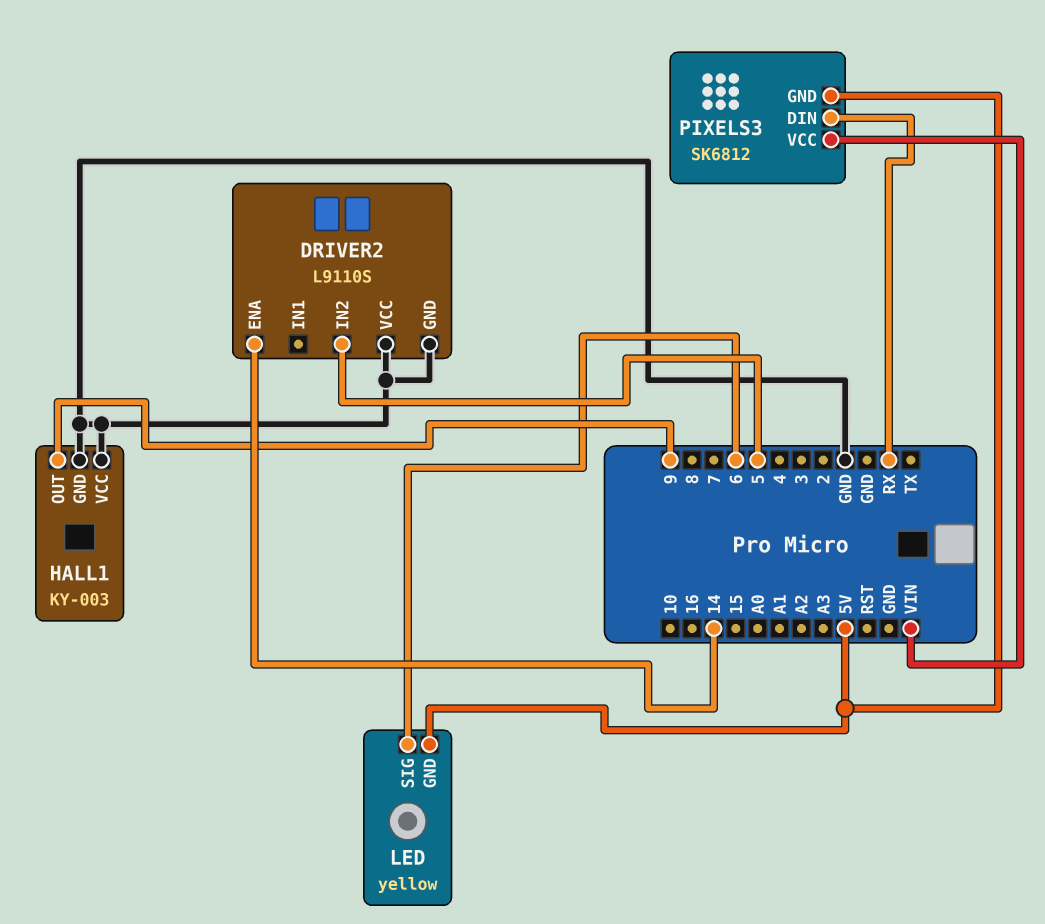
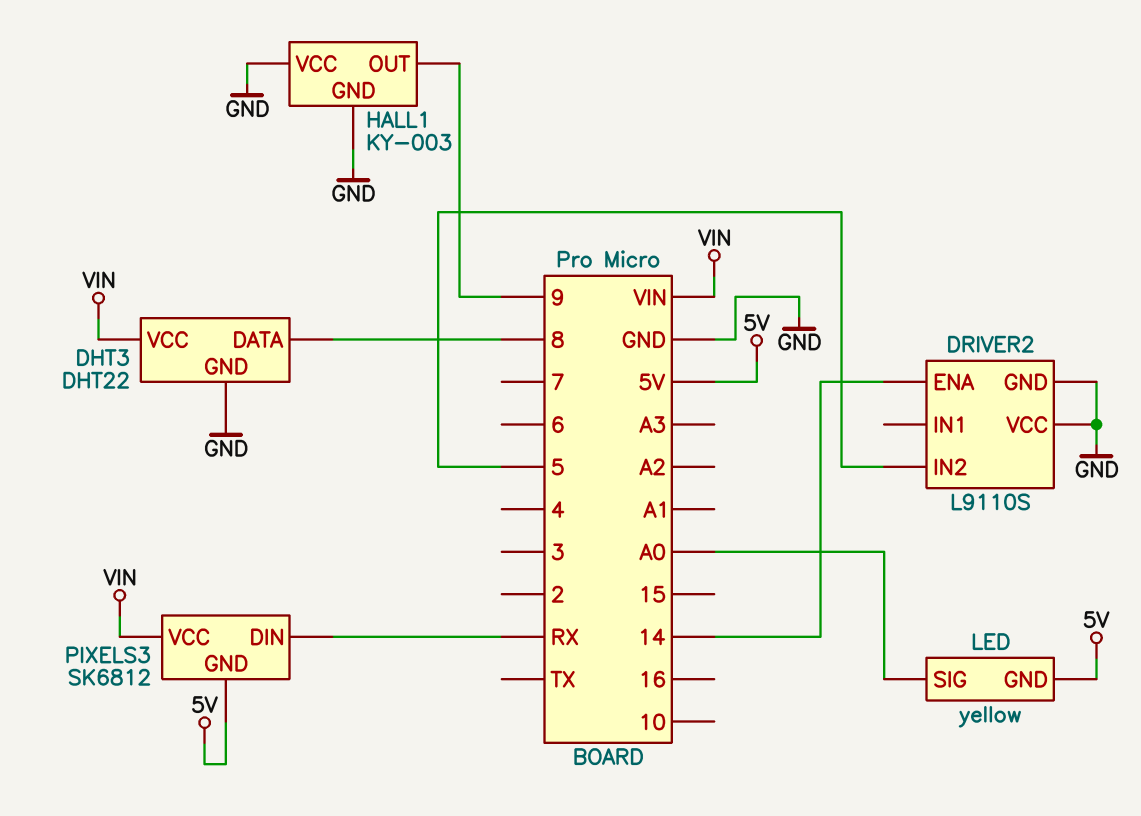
DHT3: none -> DHT22
DHT3 pin DATA: none -> 8
DHT3 pin GND: none -> GND
DHT3 pin VCC: none -> VIN
LED pin SIG: 6 -> A0

